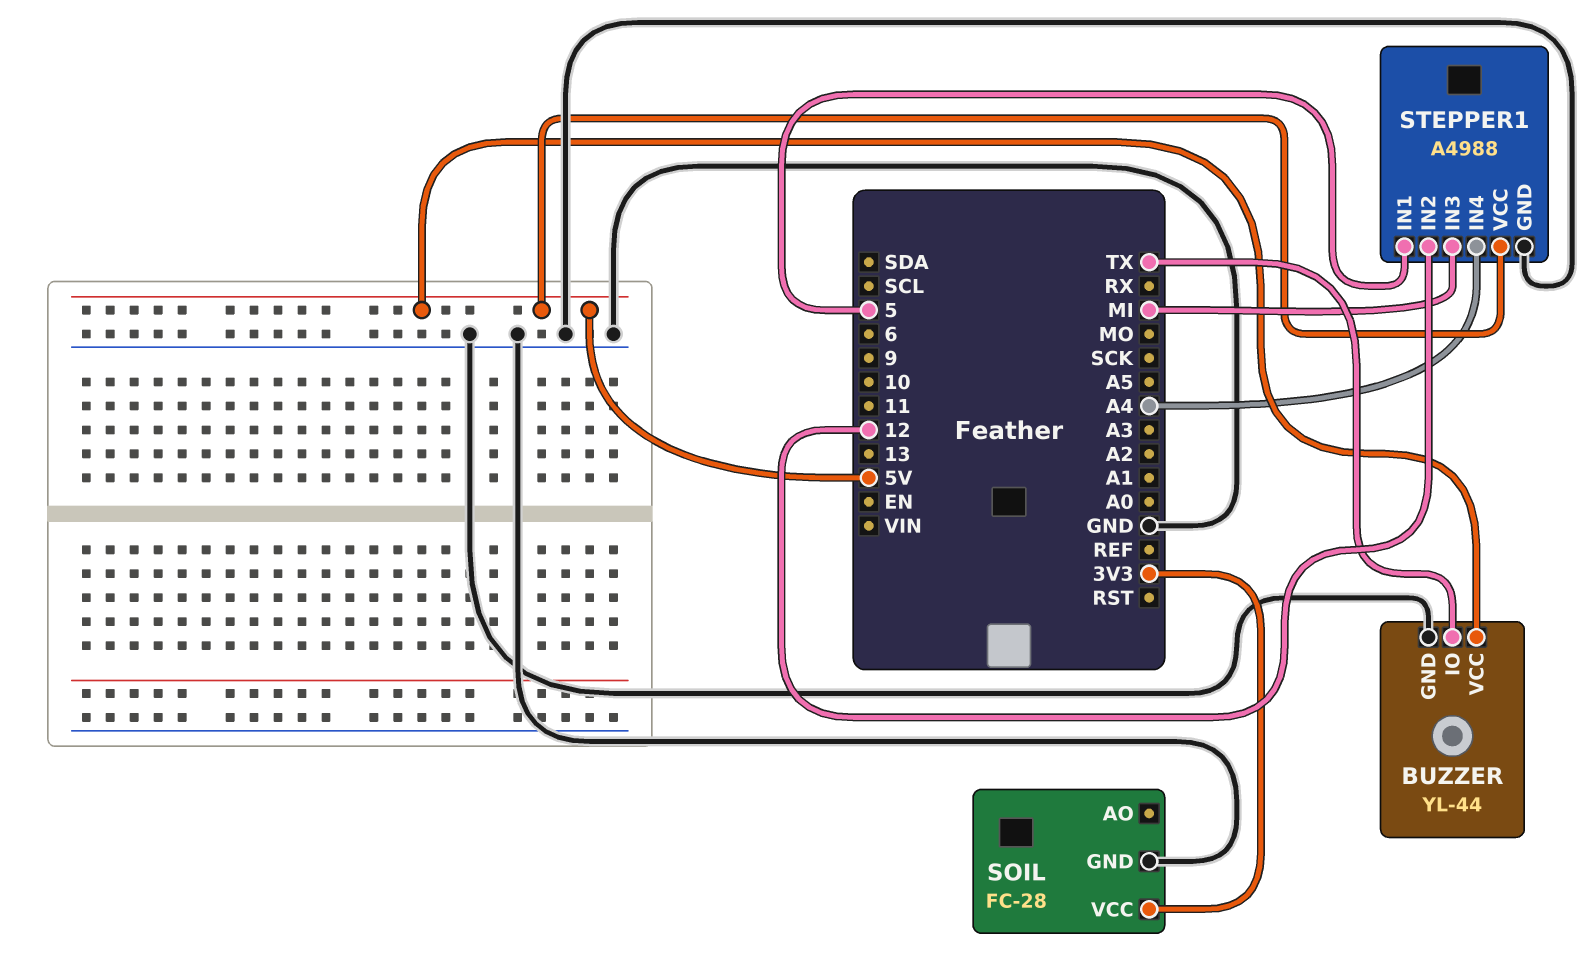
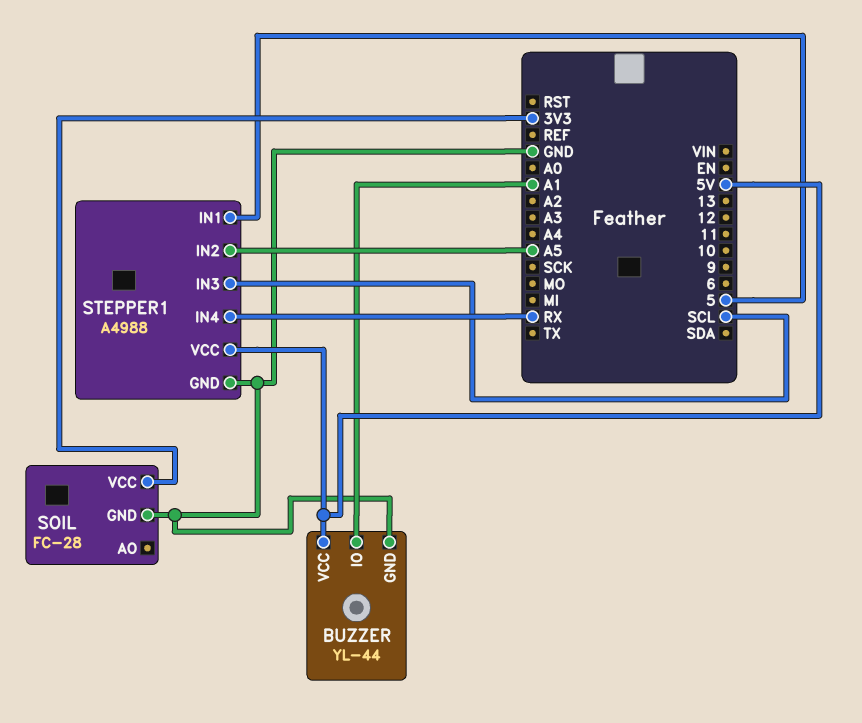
BUZZER pin IO: TX -> A1
STEPPER1 pin IN2: 12 -> A5
STEPPER1 pin IN3: MI -> SCL
STEPPER1 pin IN4: A4 -> RX

